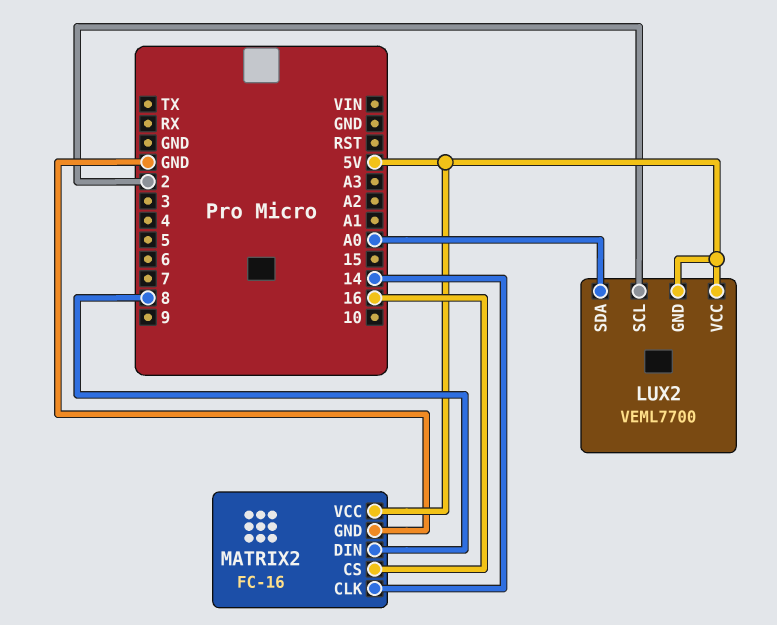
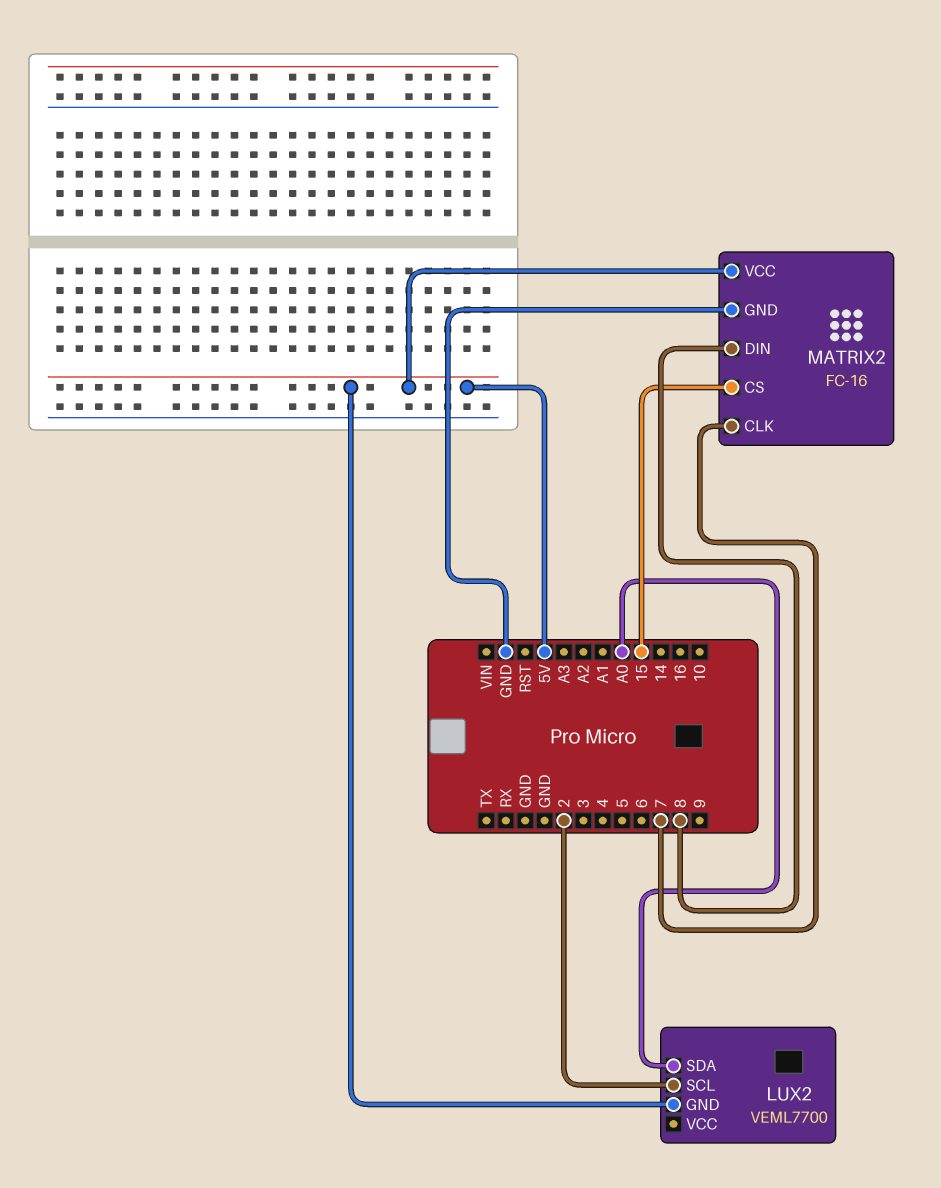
LUX2 pin VCC: 5V -> none
MATRIX2 pin CLK: 14 -> 7
MATRIX2 pin CS: 16 -> 15

